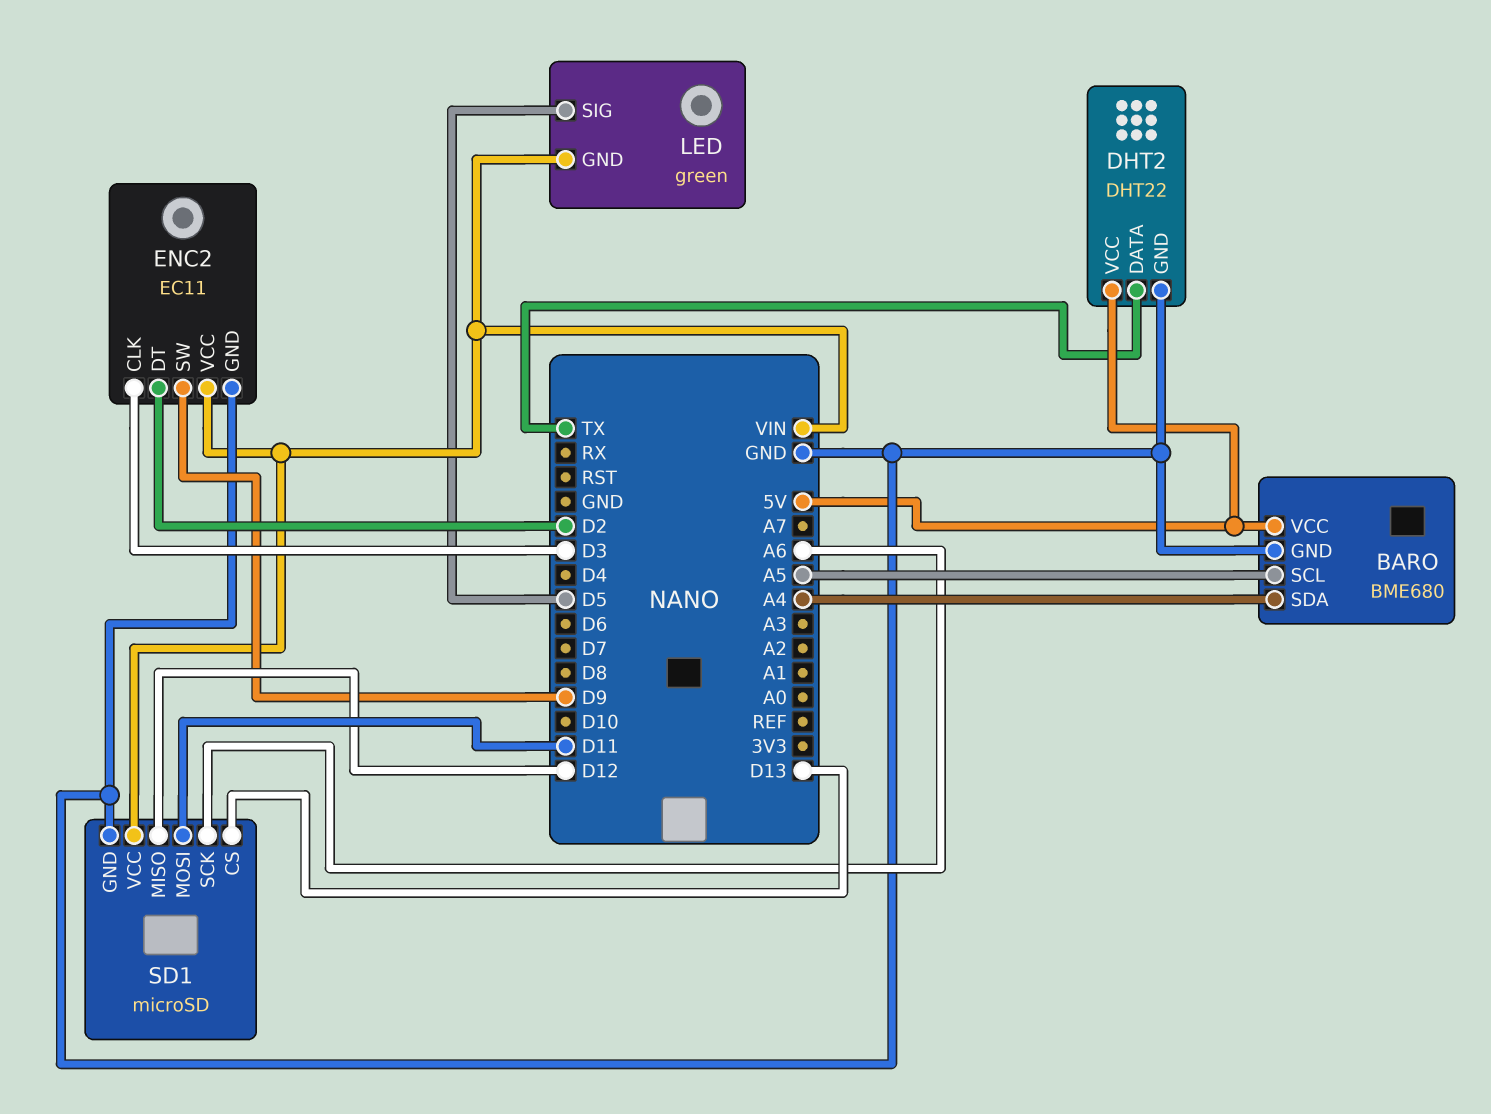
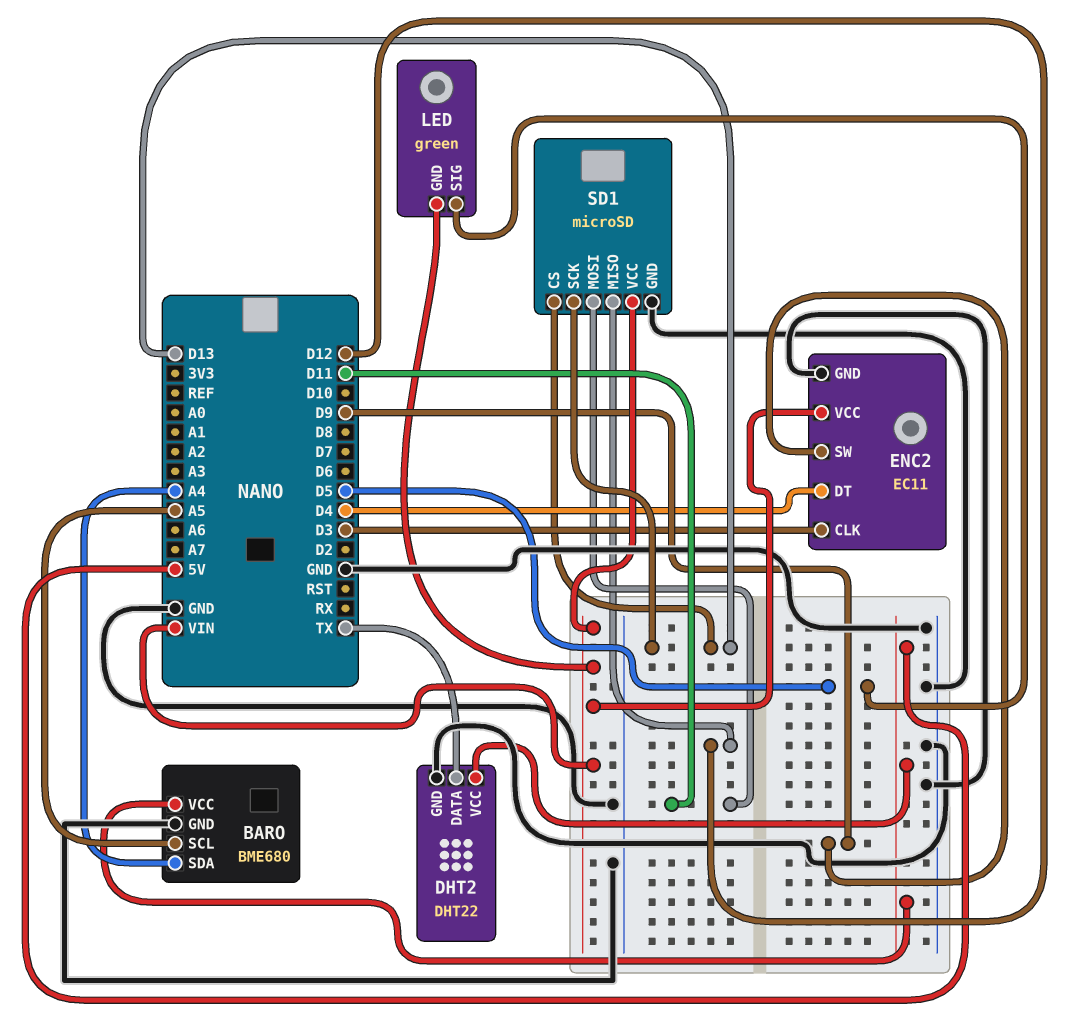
ENC2 pin DT: D2 -> D4
SD1 pin SCK: A6 -> D13

